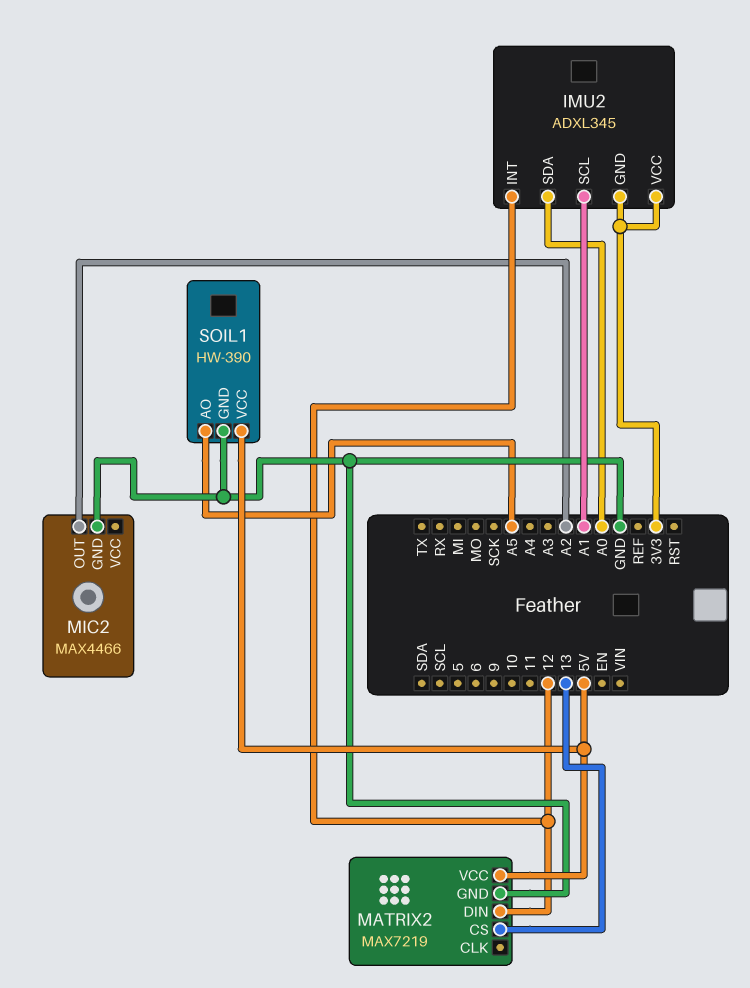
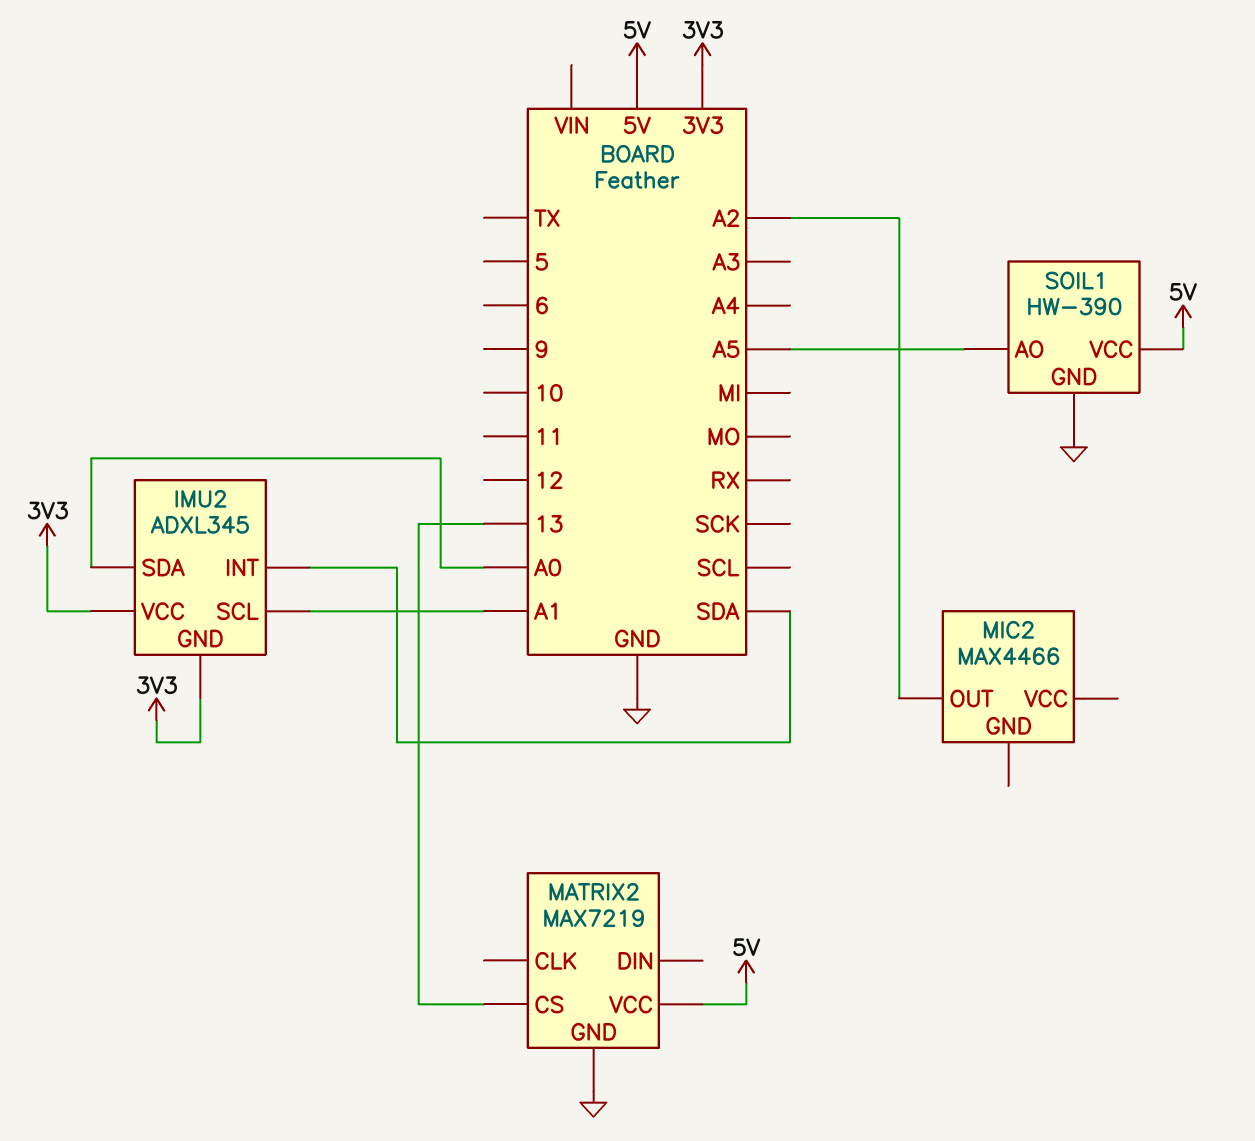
IMU2 pin INT: 12 -> SDA
MATRIX2 pin DIN: 12 -> none
MIC2 pin GND: GND -> none

